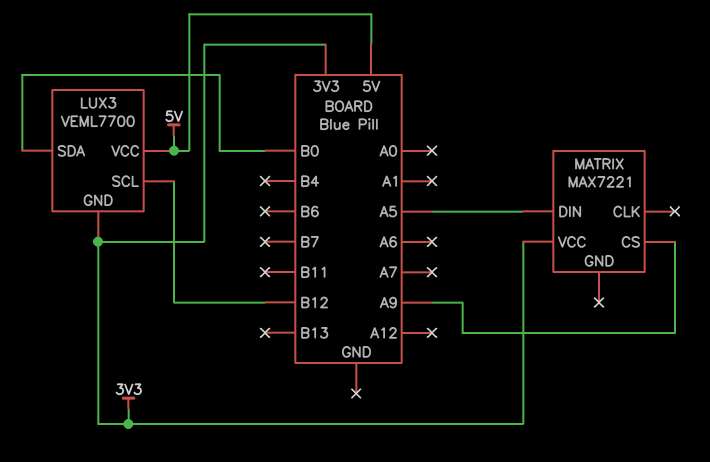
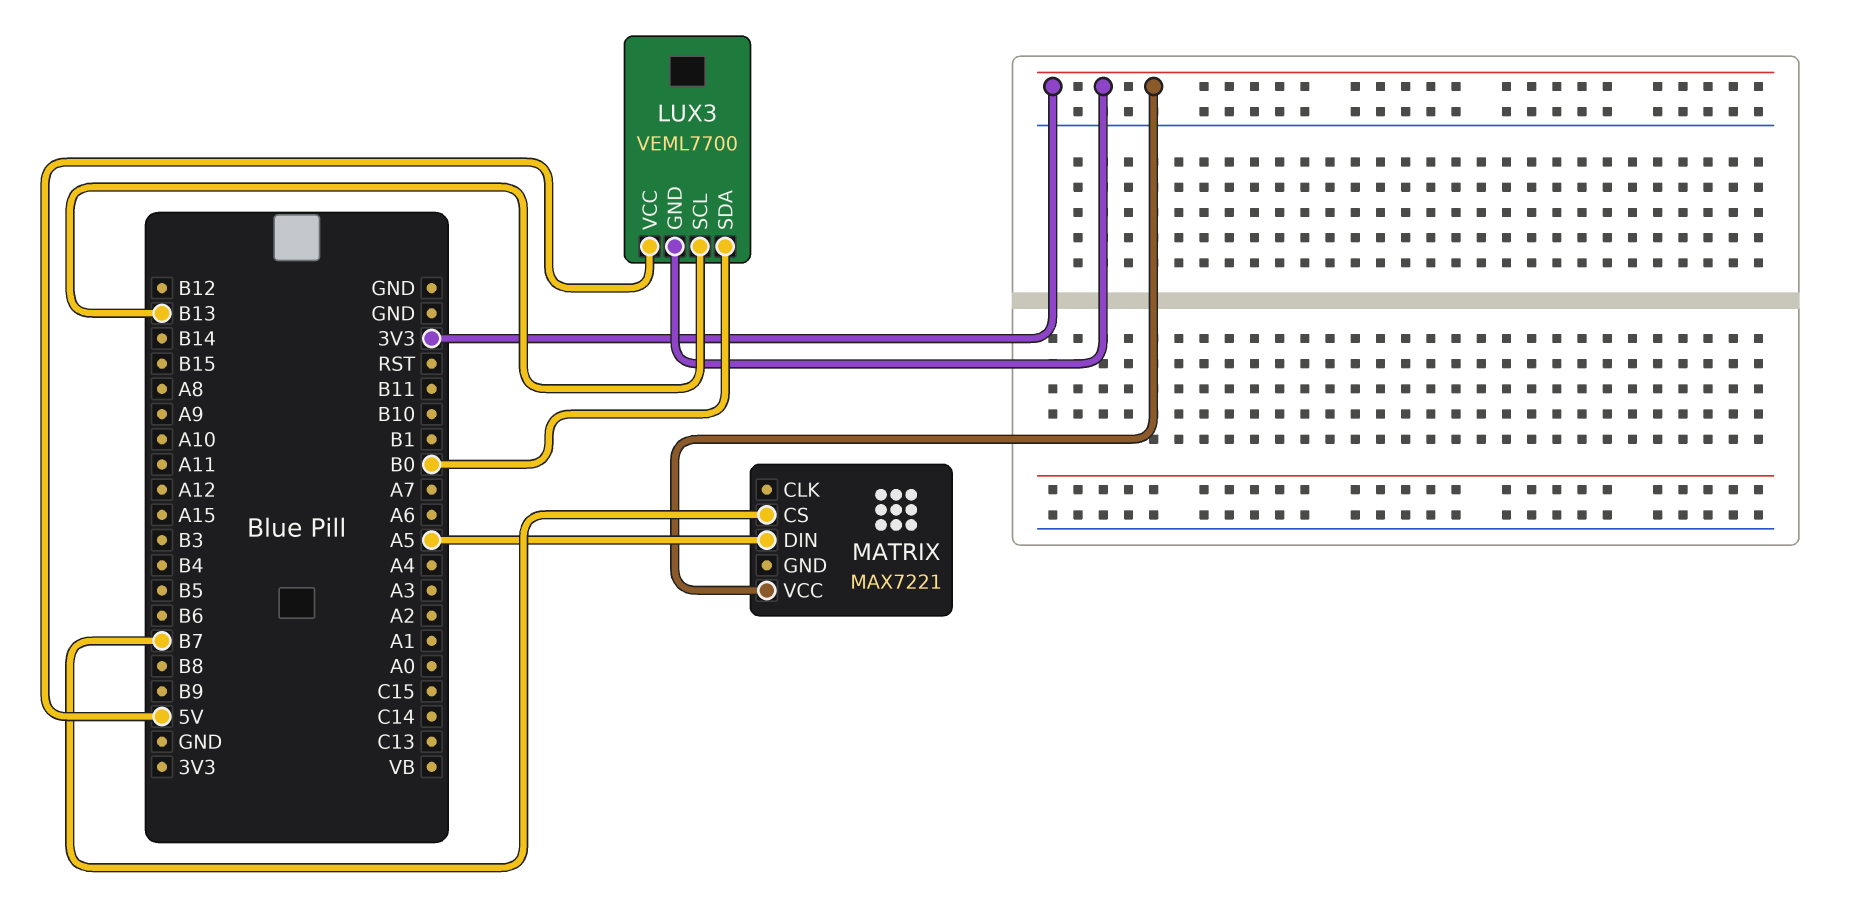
LUX3 pin SCL: B12 -> B13
MATRIX pin CS: A9 -> B7

